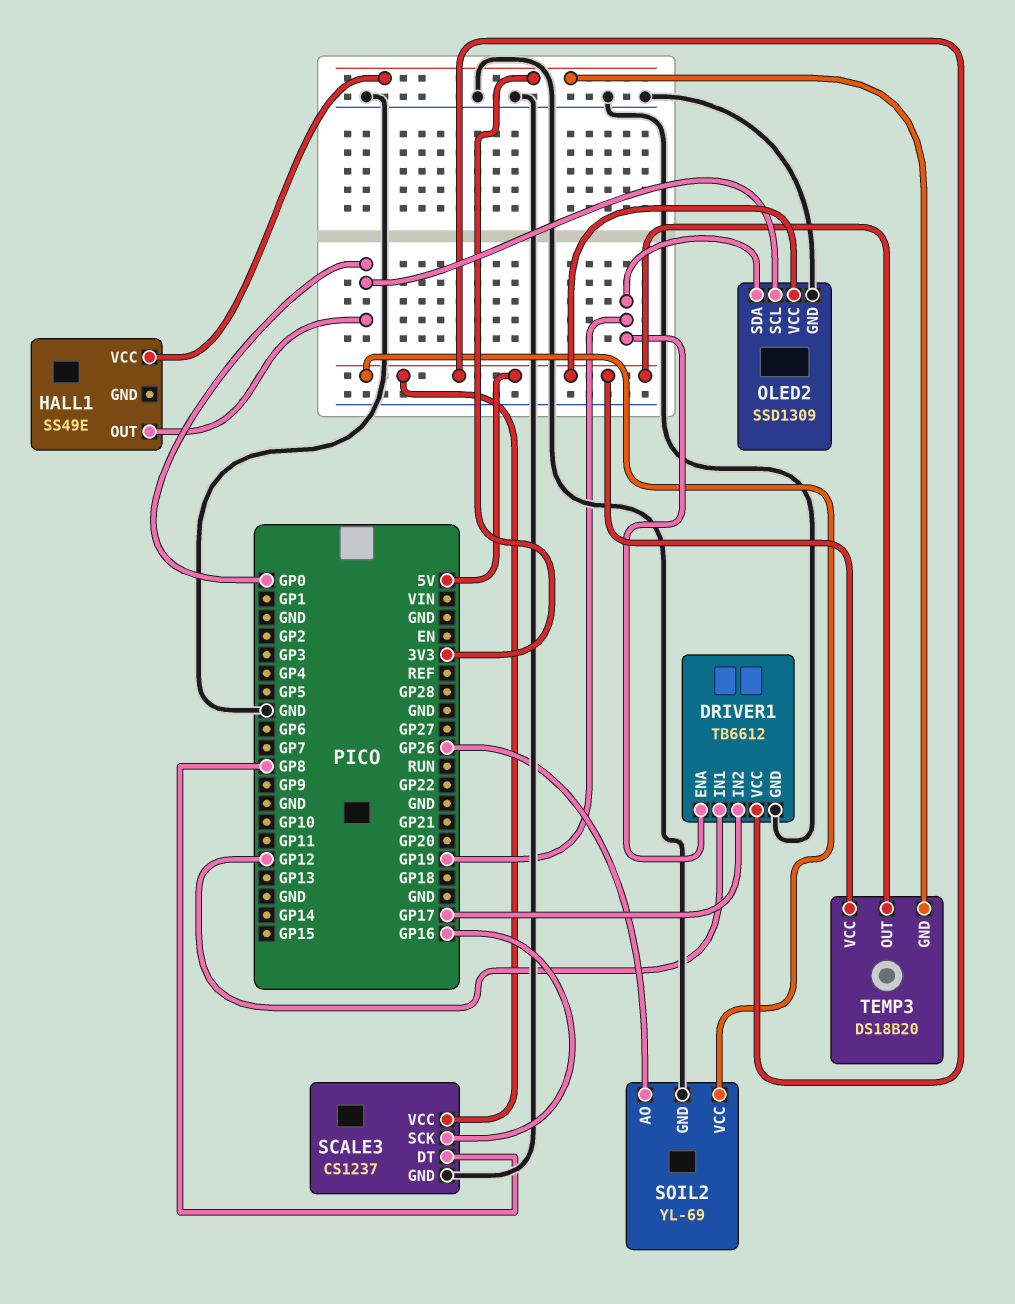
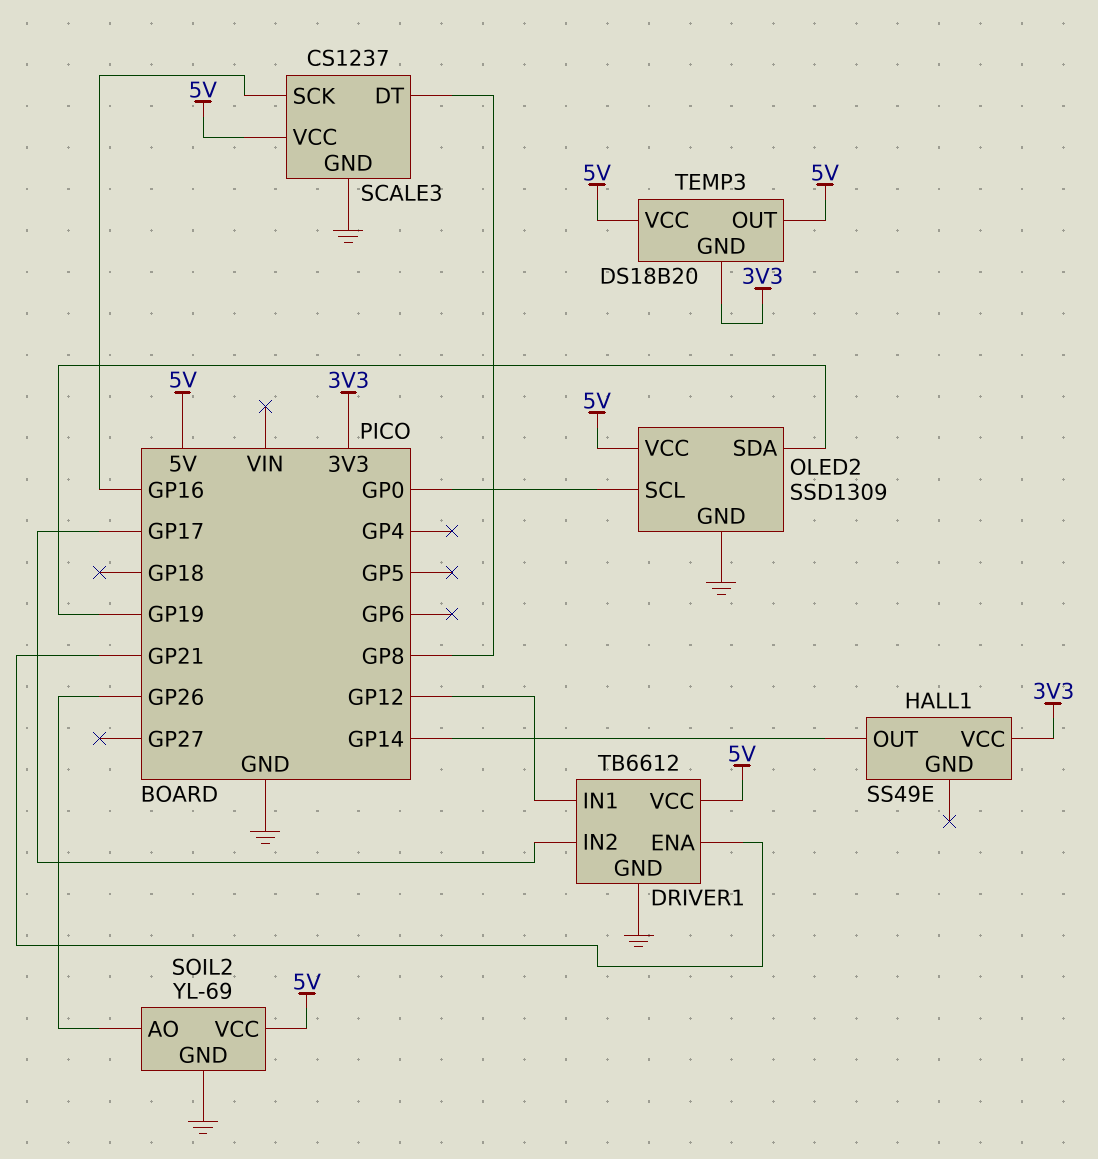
DRIVER1 pin ENA: GP19 -> GP21
HALL1 pin OUT: GP0 -> GP14

